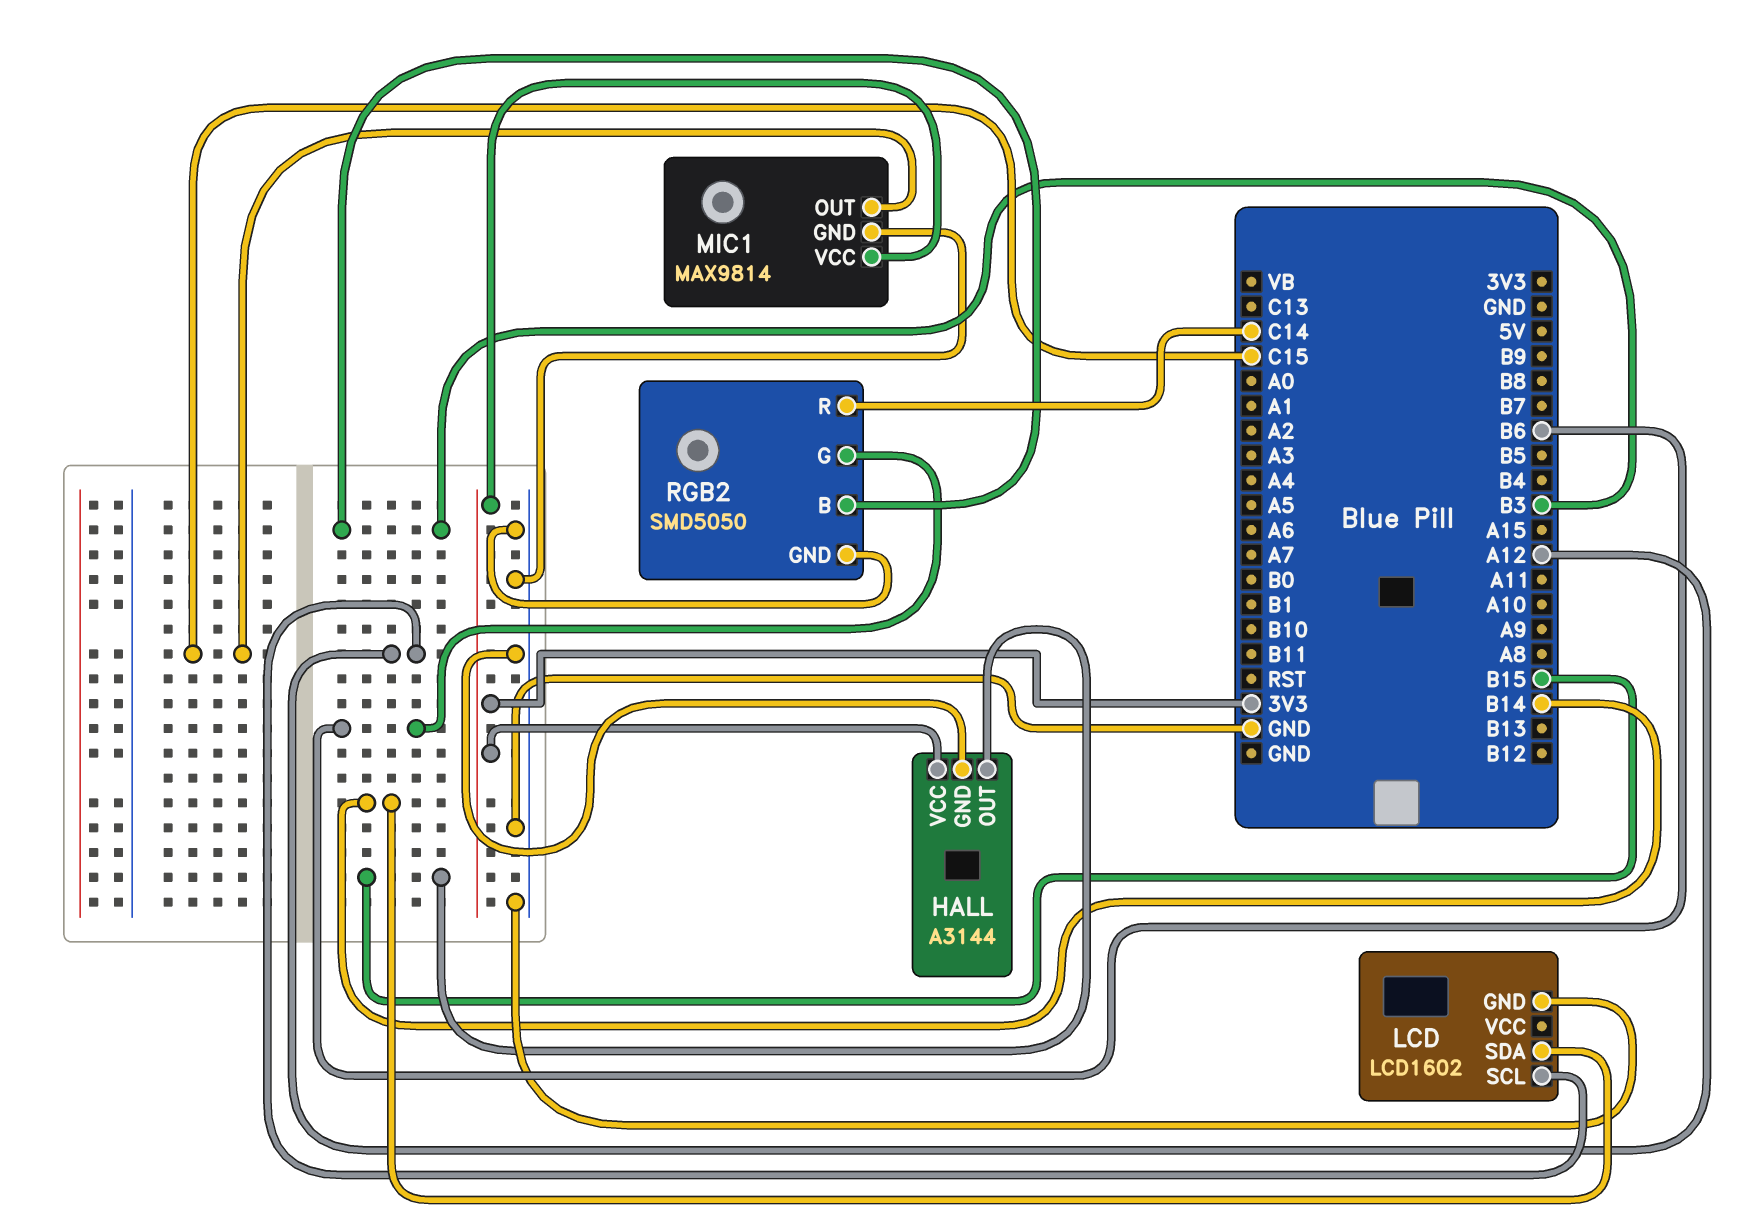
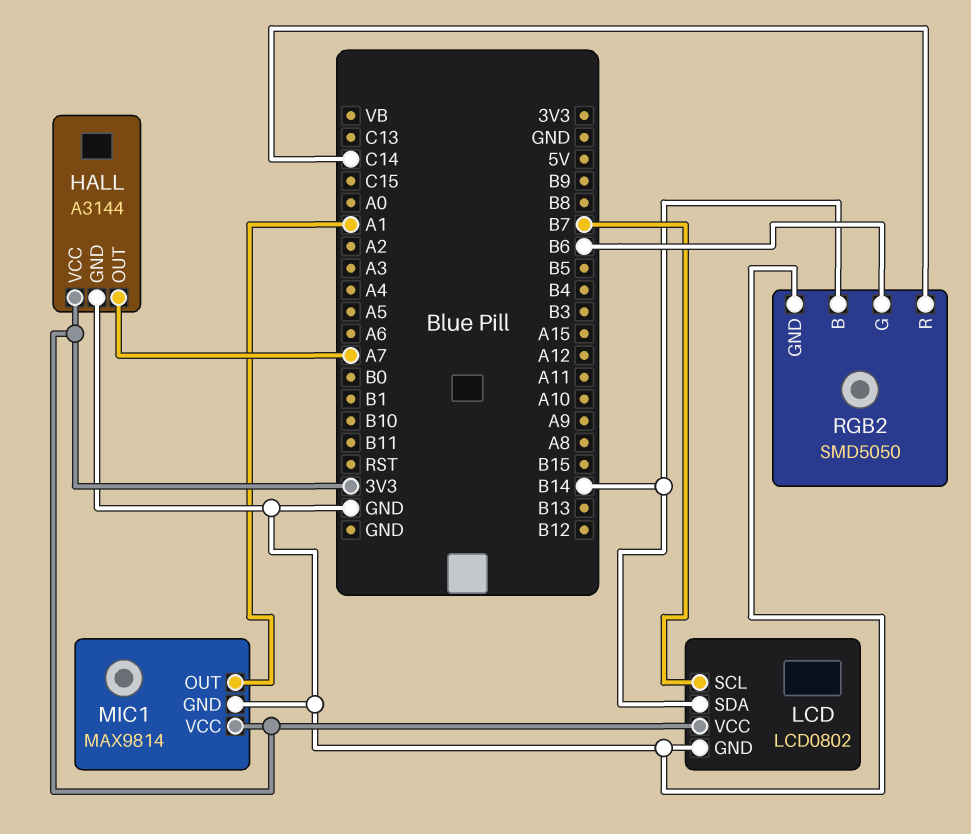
HALL pin OUT: B15 -> A7
LCD: LCD1602 -> LCD0802
LCD pin SCL: A12 -> B7
LCD pin VCC: none -> 3V3
MIC1 pin OUT: C15 -> A1
RGB2 pin B: B3 -> B14

